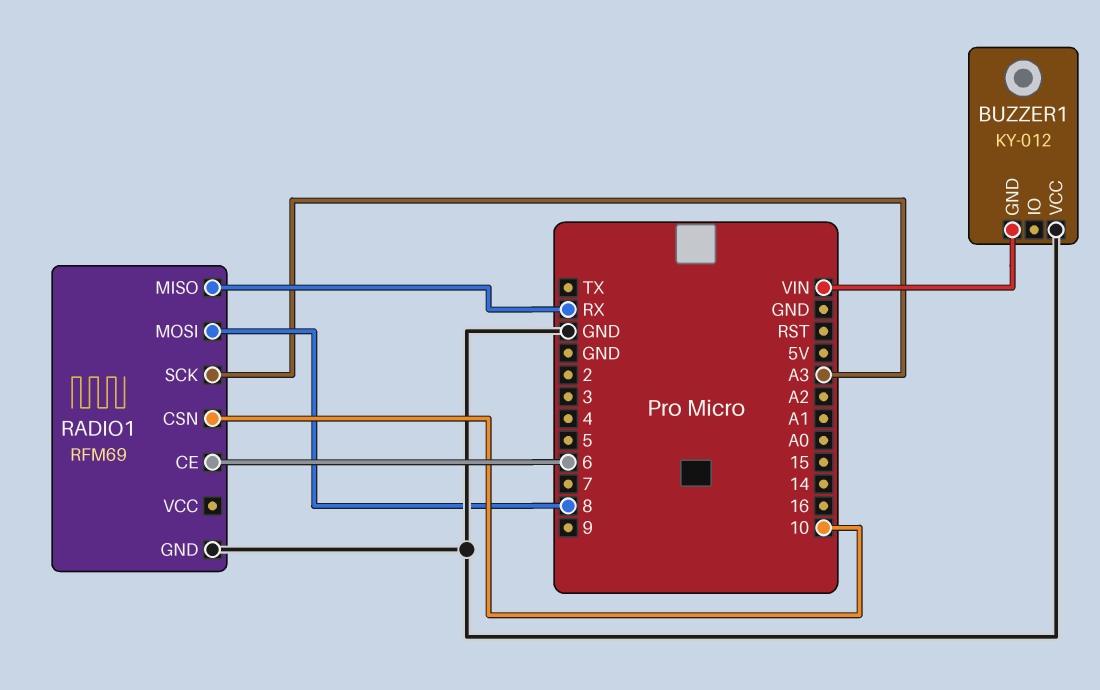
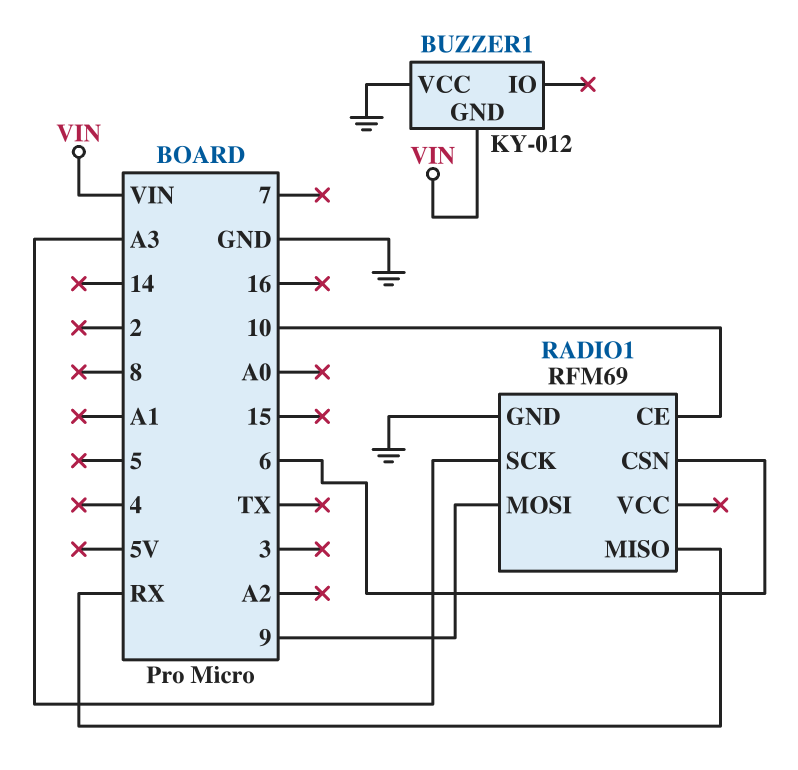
RADIO1 pin CE: 6 -> 10
RADIO1 pin CSN: 10 -> 6
RADIO1 pin MOSI: 8 -> 9

